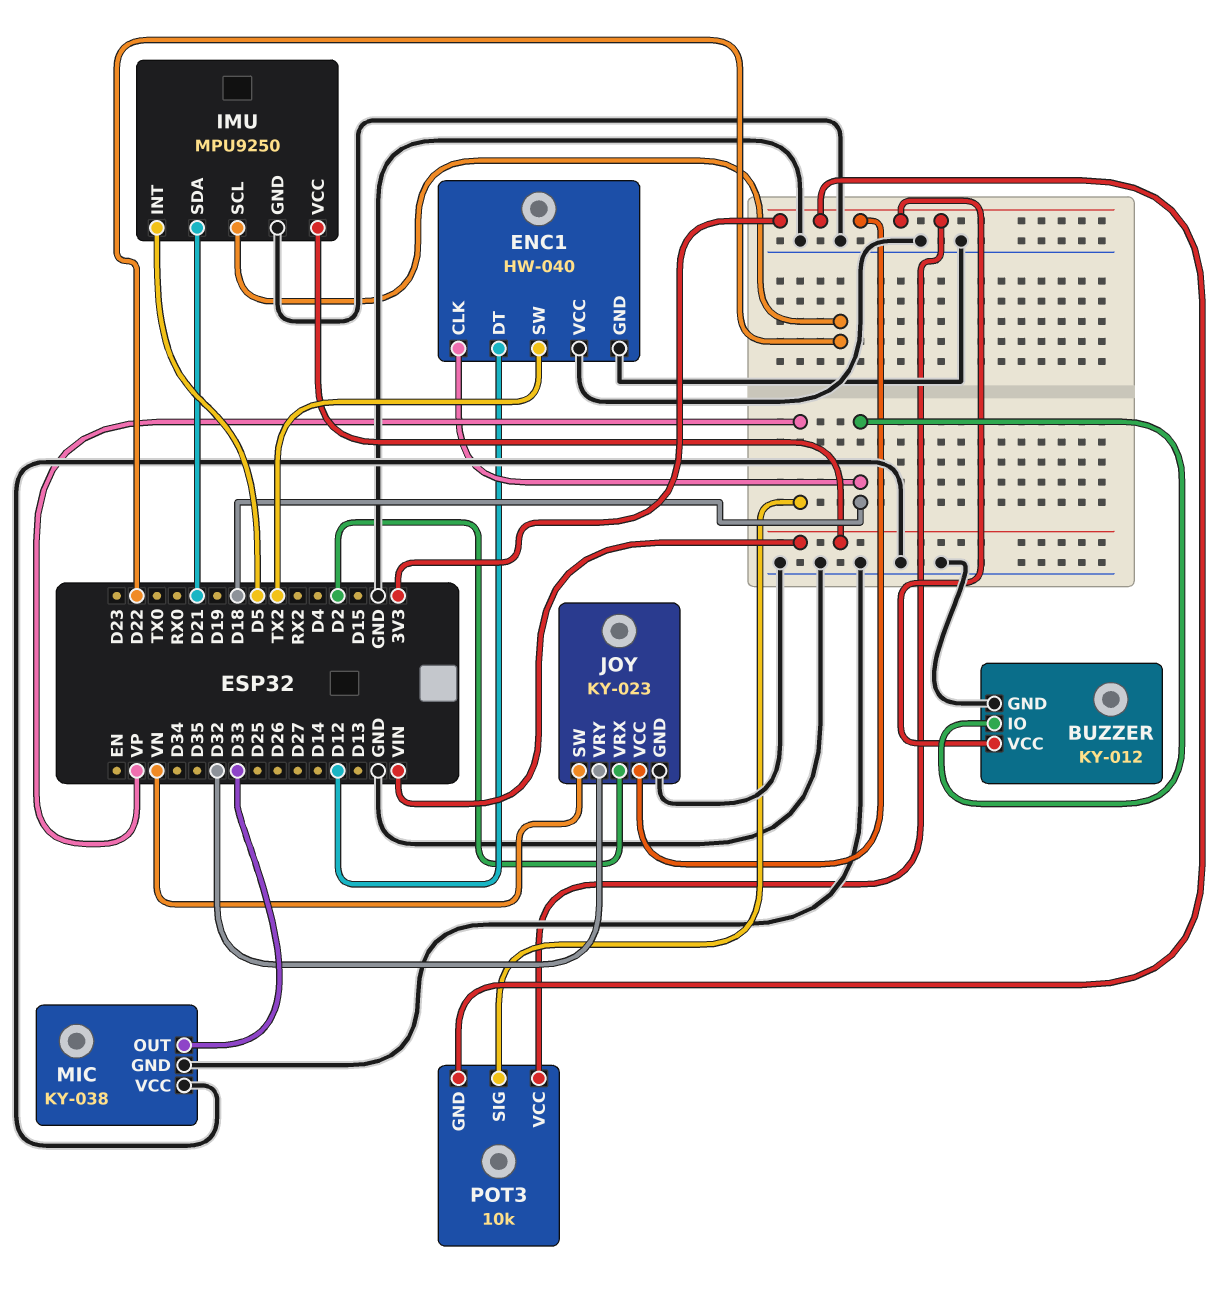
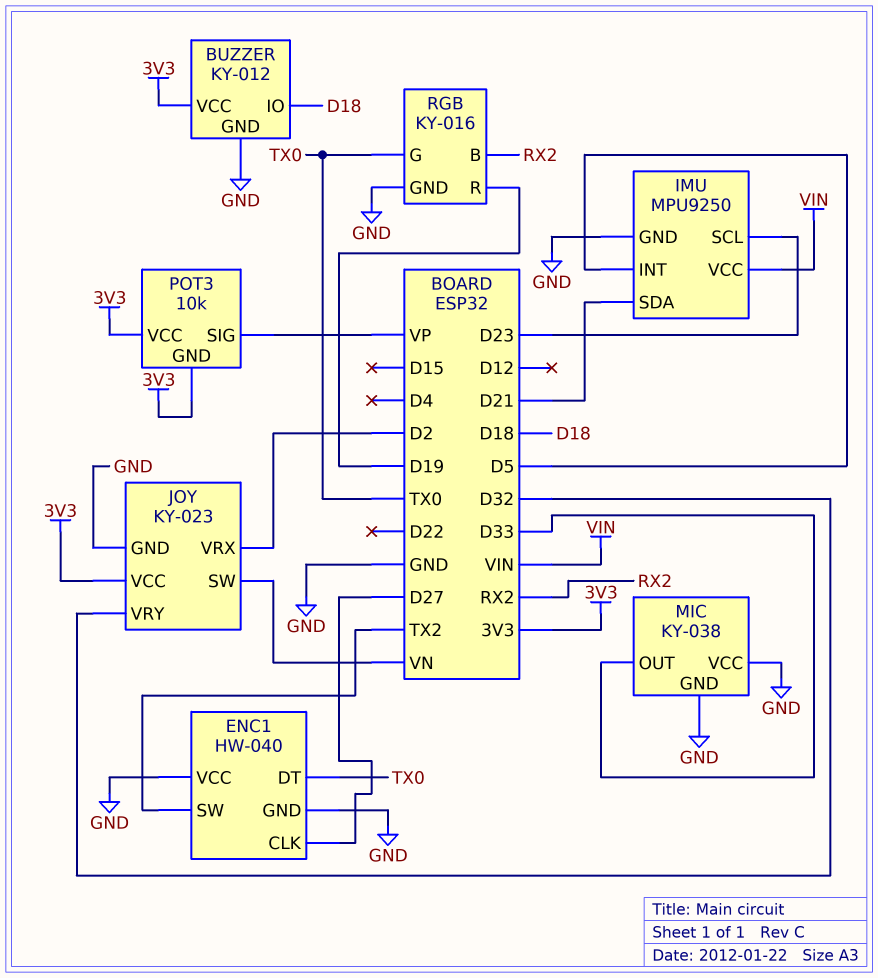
ENC1 pin CLK: D18 -> D27
ENC1 pin DT: D12 -> TX0
IMU pin SCL: D22 -> D23
RGB: none -> KY-016
RGB pin B: none -> RX2
RGB pin G: none -> TX0
RGB pin GND: none -> GND
RGB pin R: none -> D19

